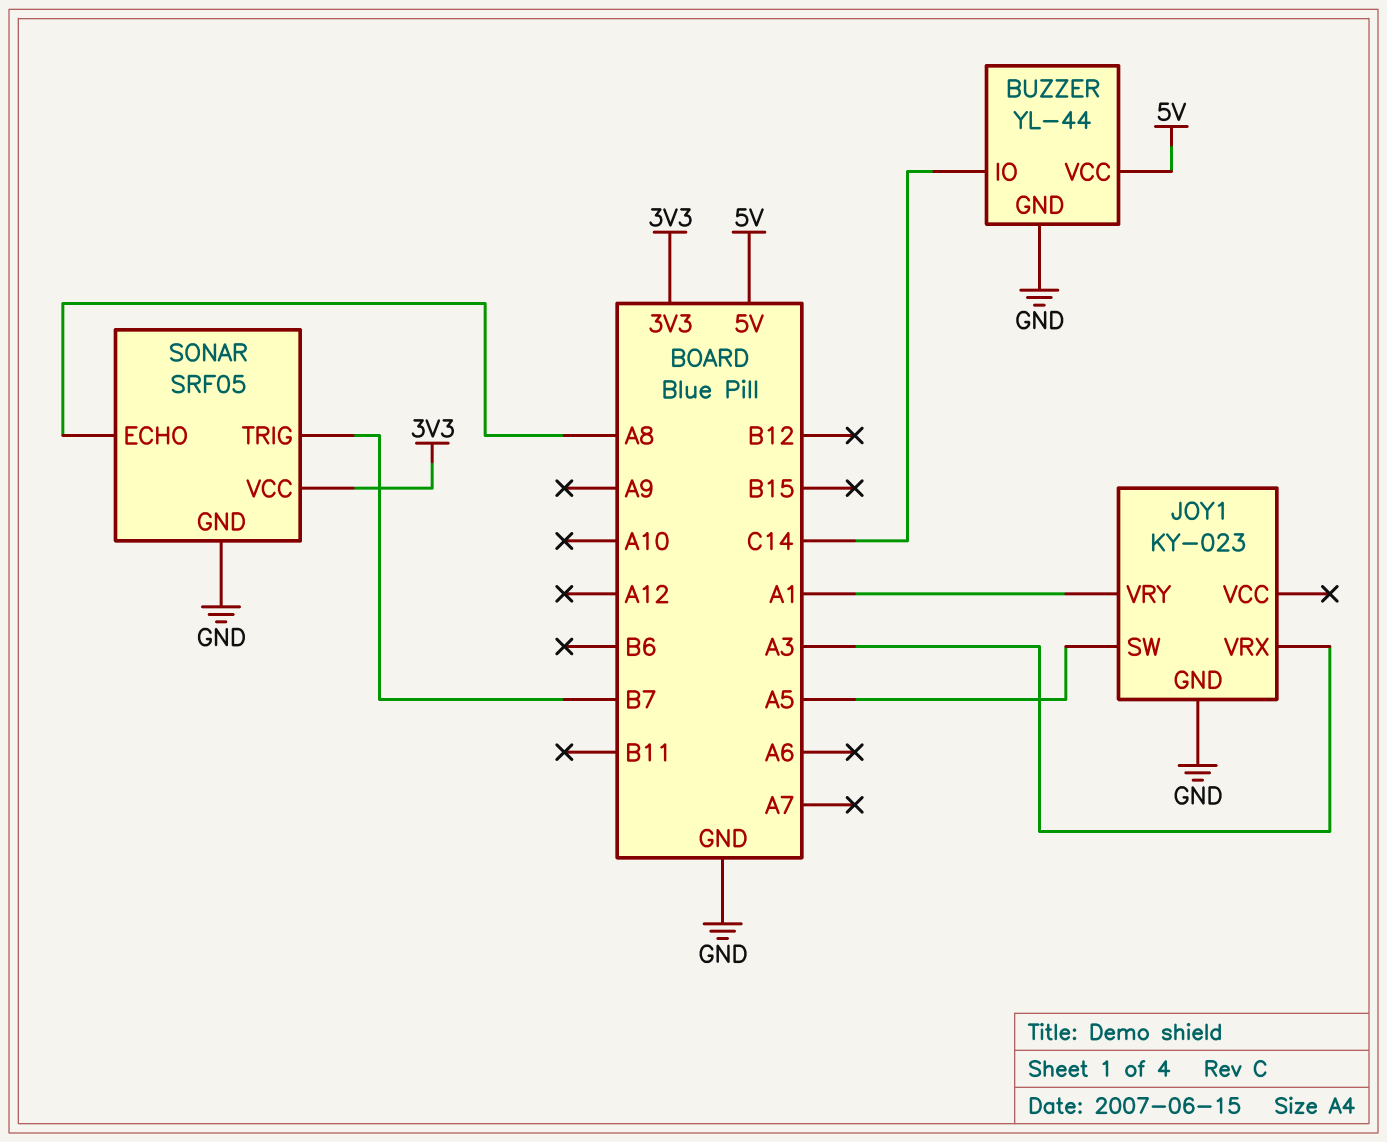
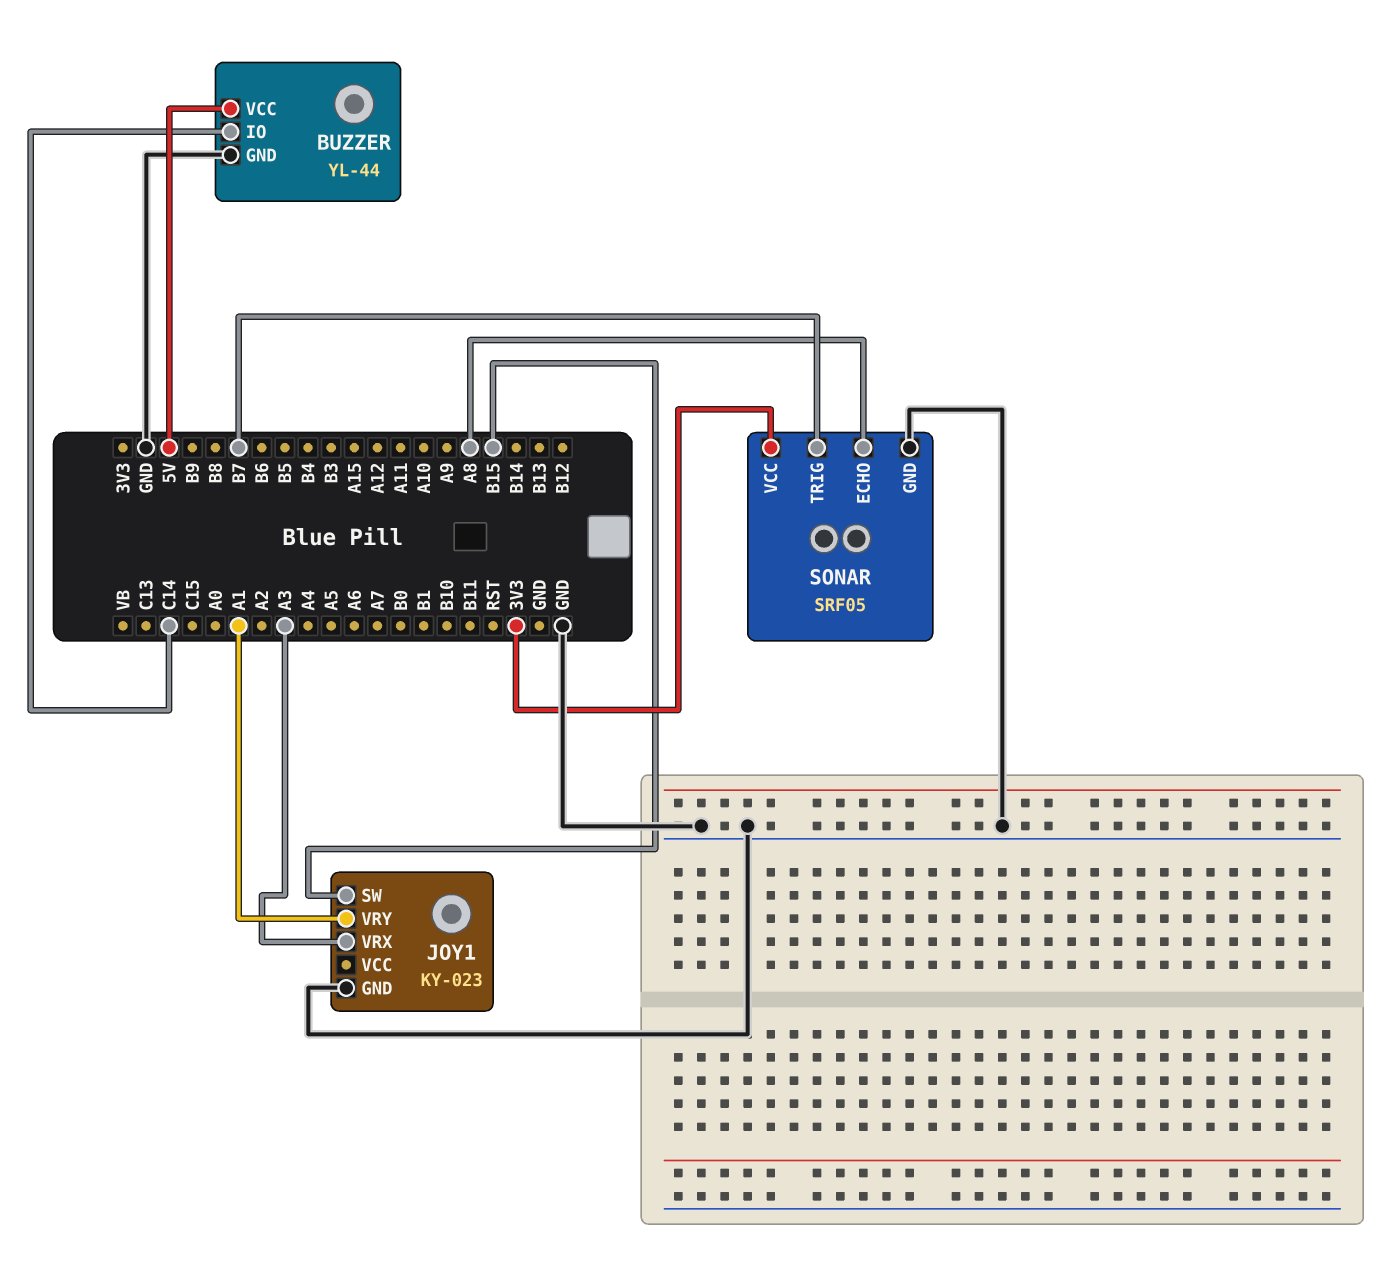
JOY1 pin SW: A5 -> B15

